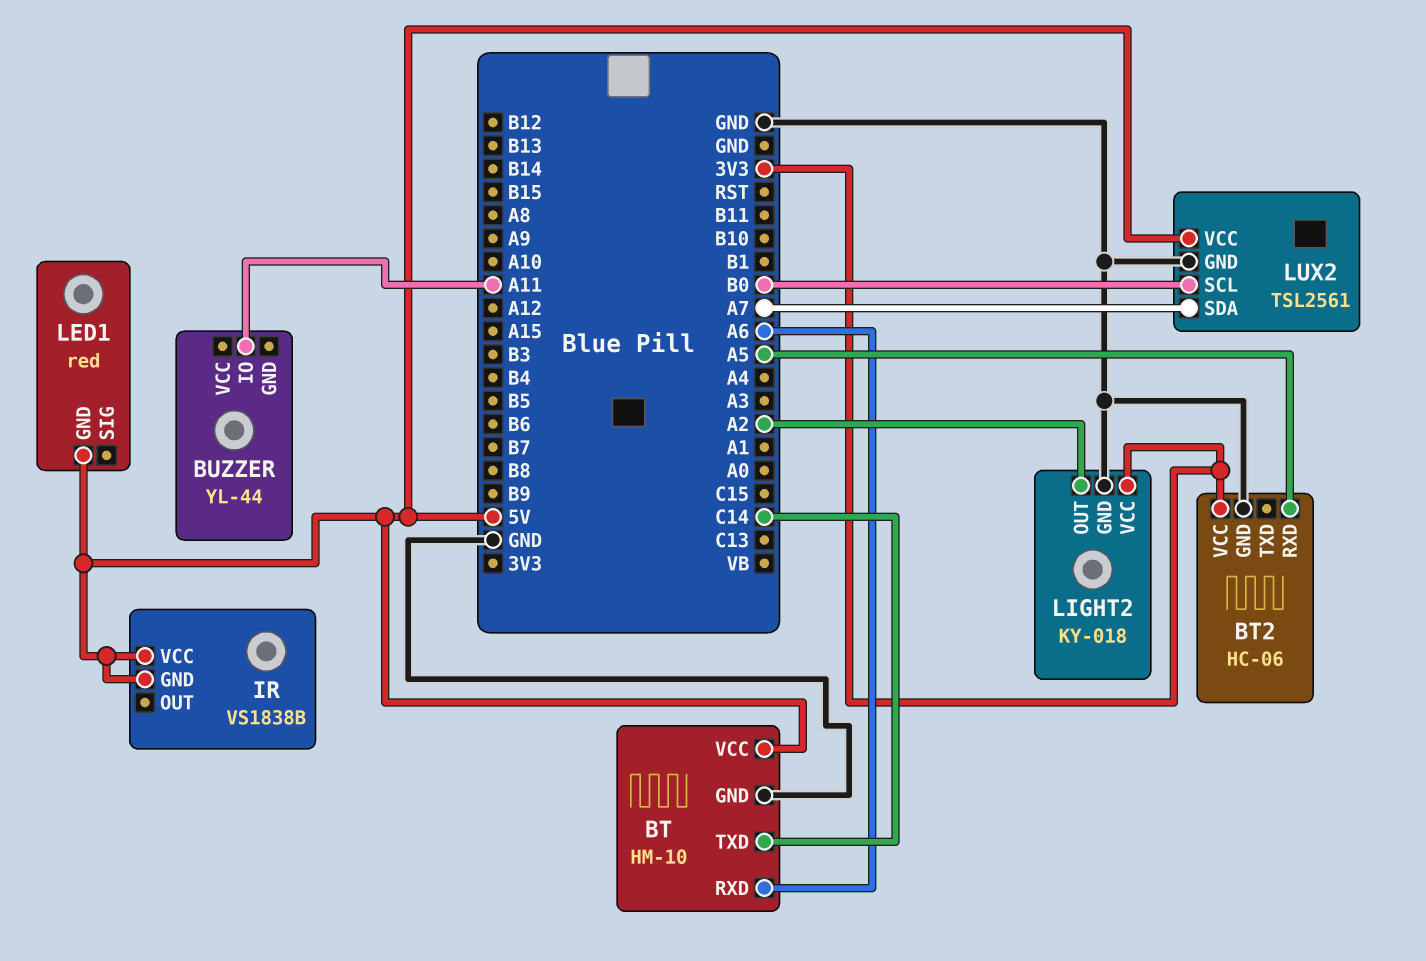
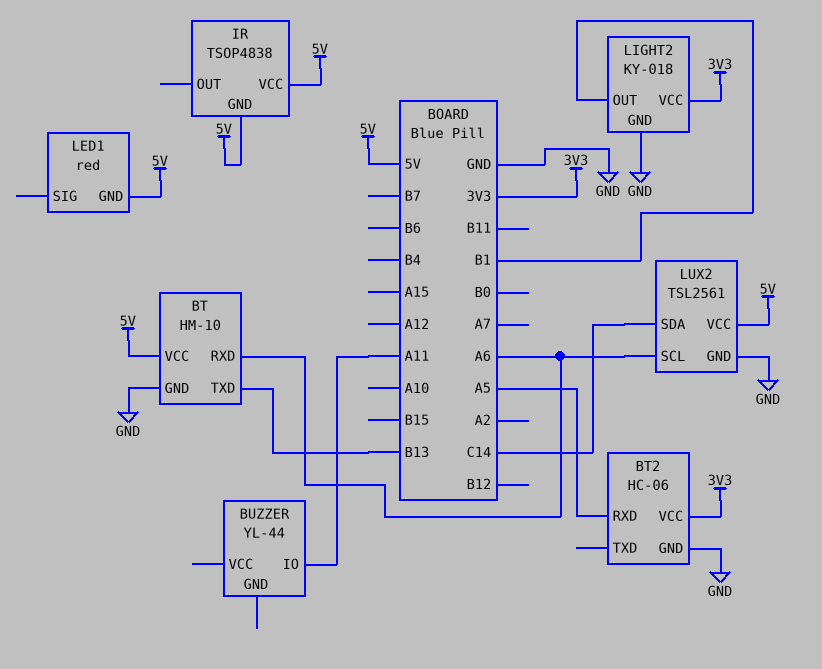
BT pin TXD: C14 -> B13
IR: VS1838B -> TSOP4838
LIGHT2 pin OUT: A2 -> B1
LUX2 pin SCL: B0 -> A6
LUX2 pin SDA: A7 -> C14

